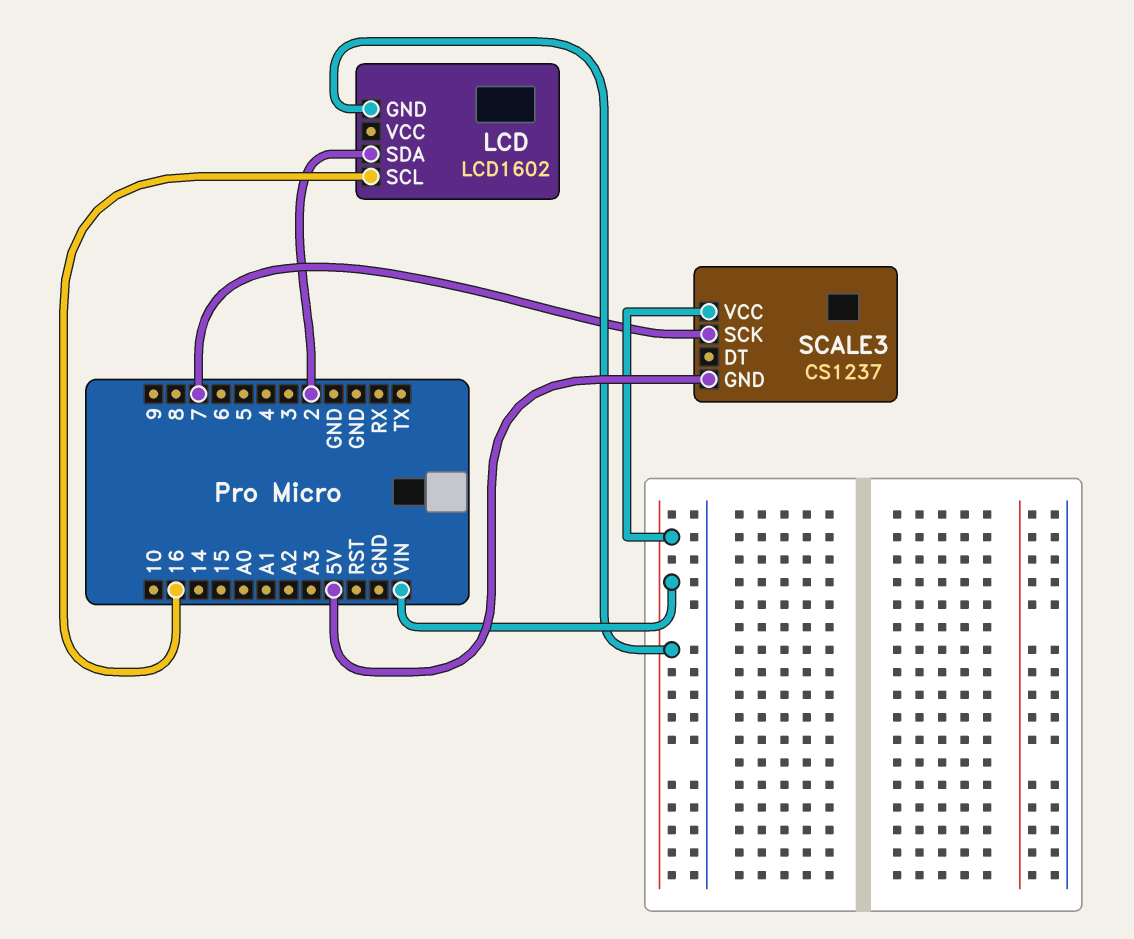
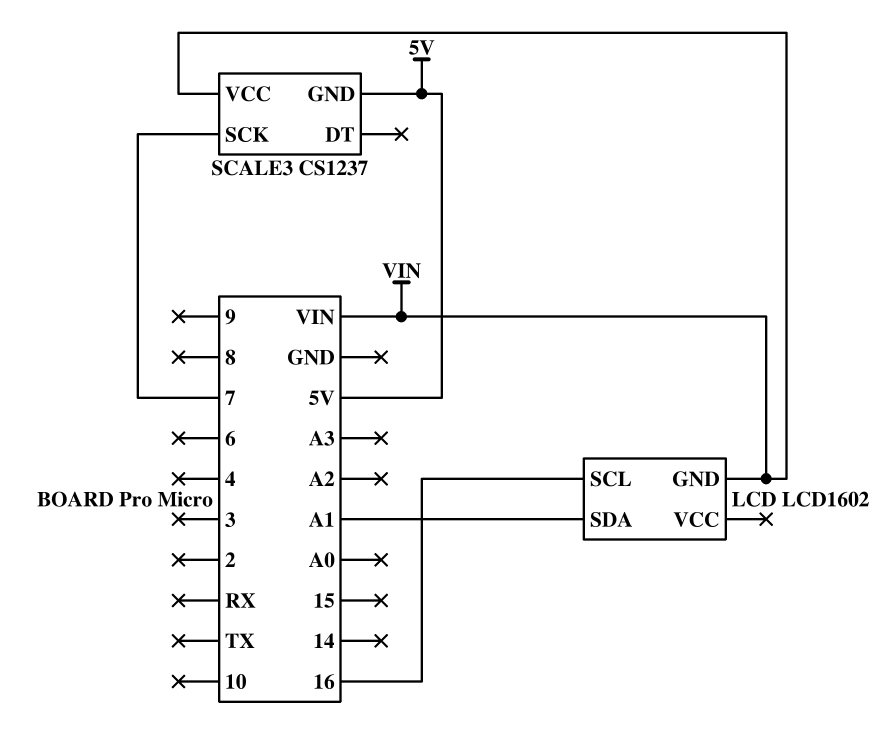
LCD pin SDA: 2 -> A1

